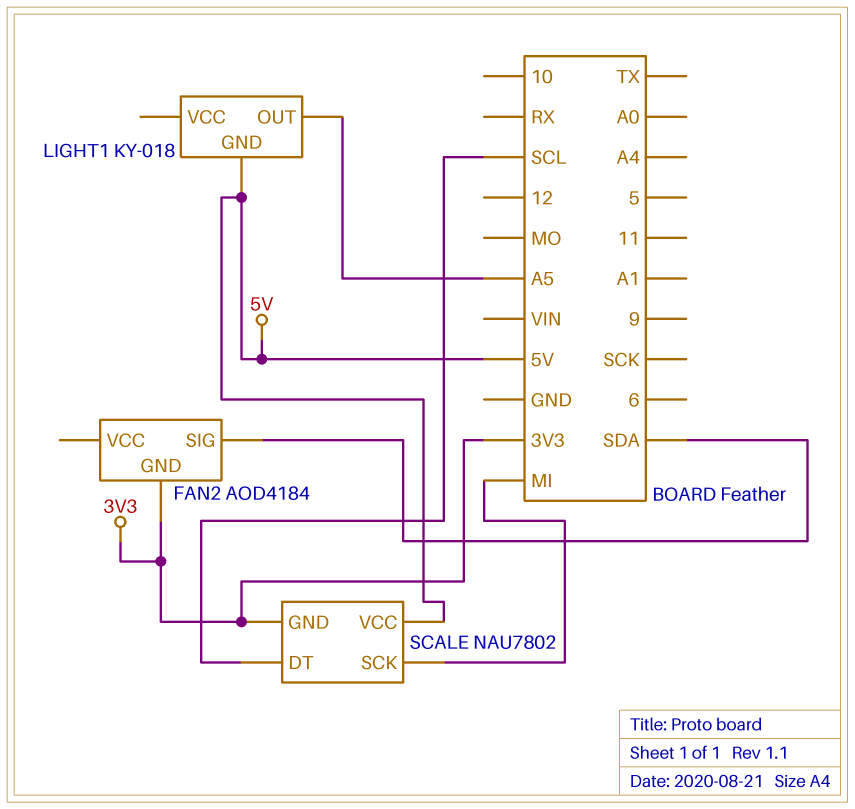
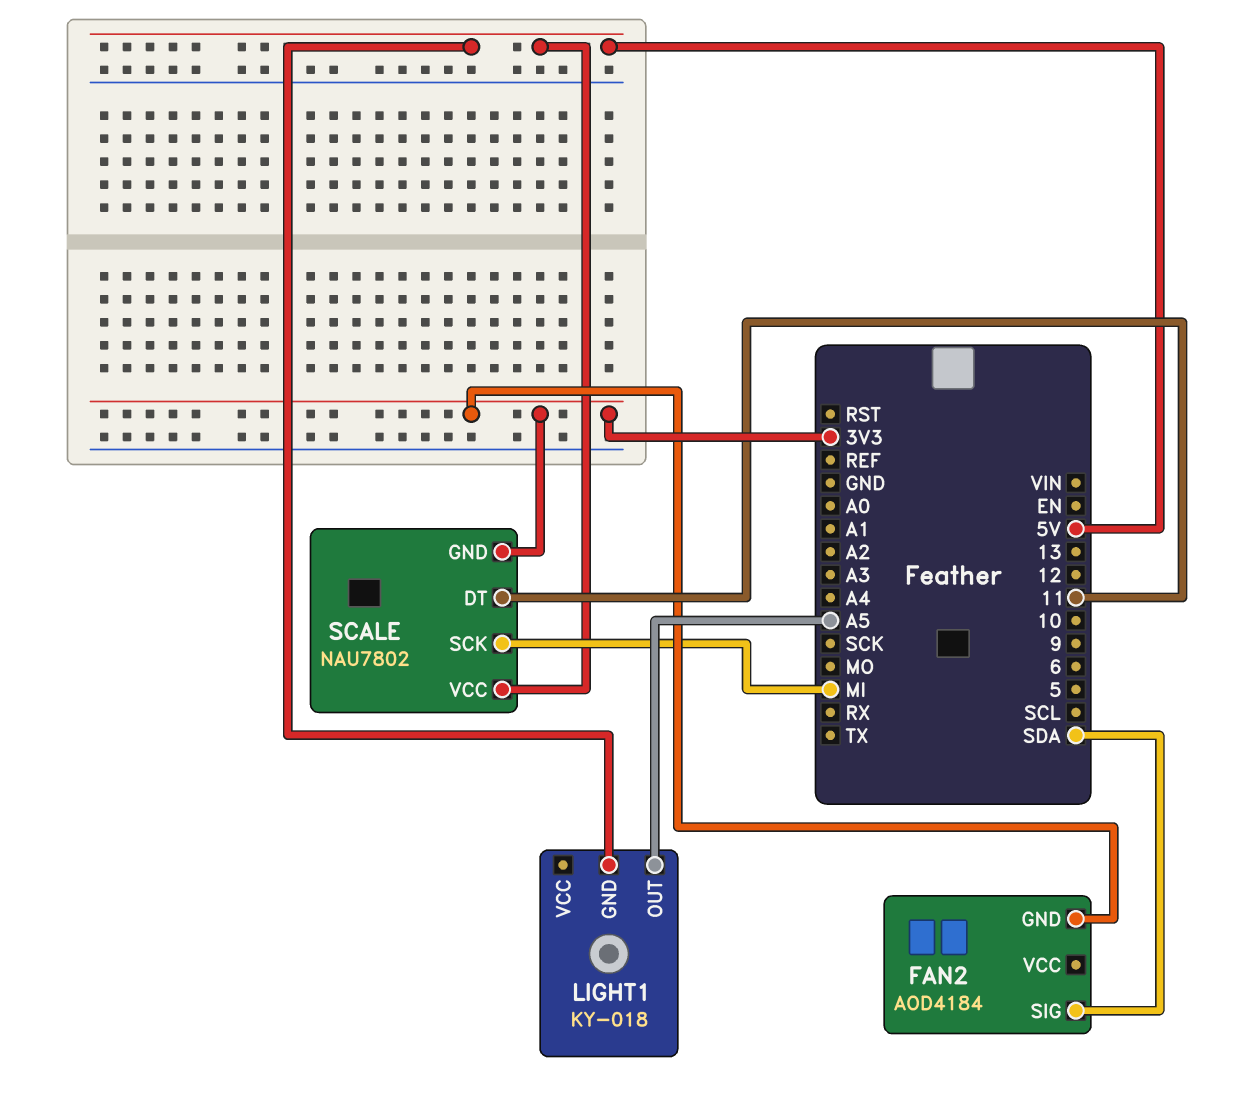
SCALE pin DT: SCL -> 11

